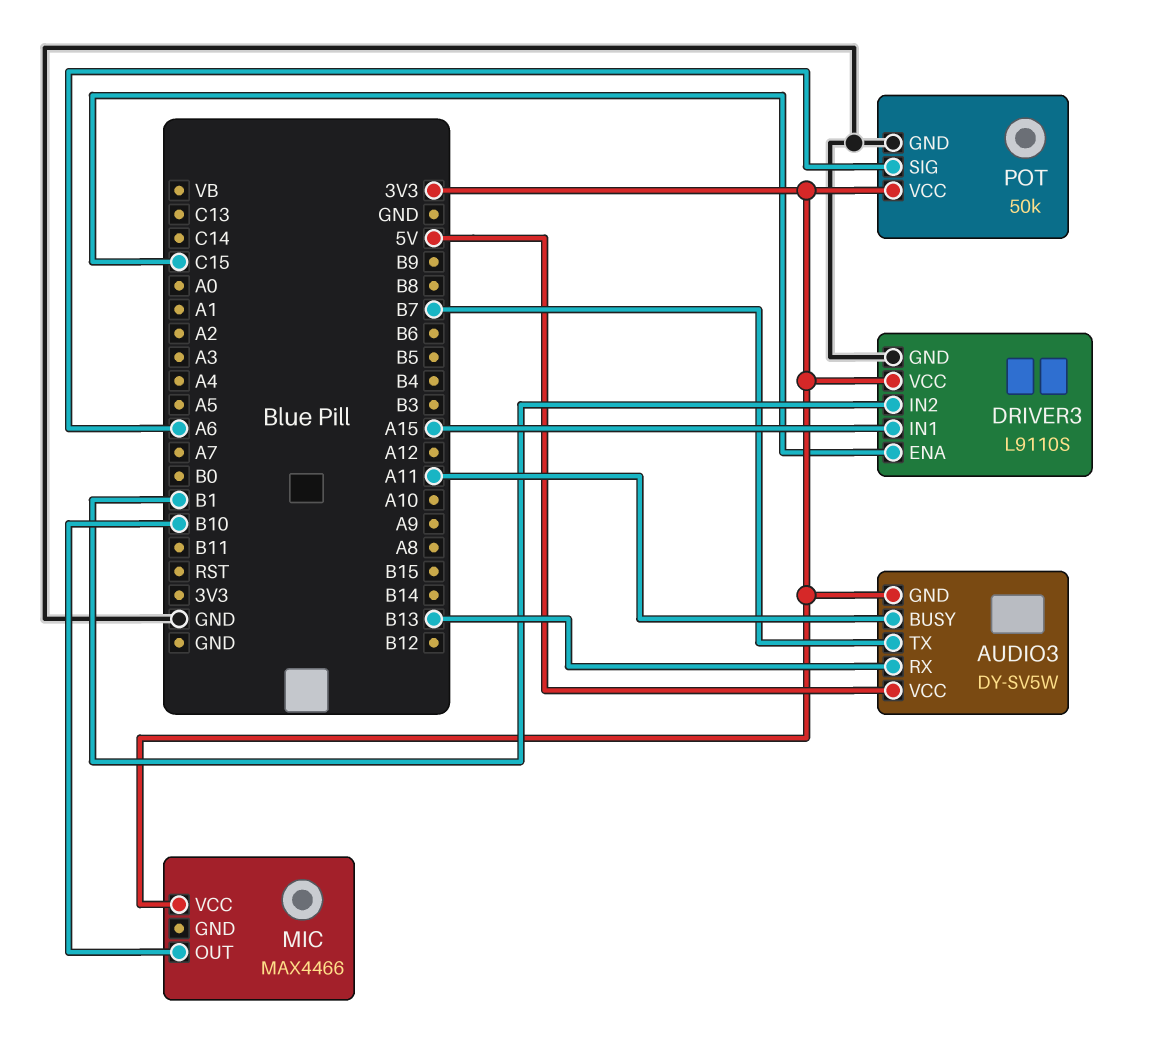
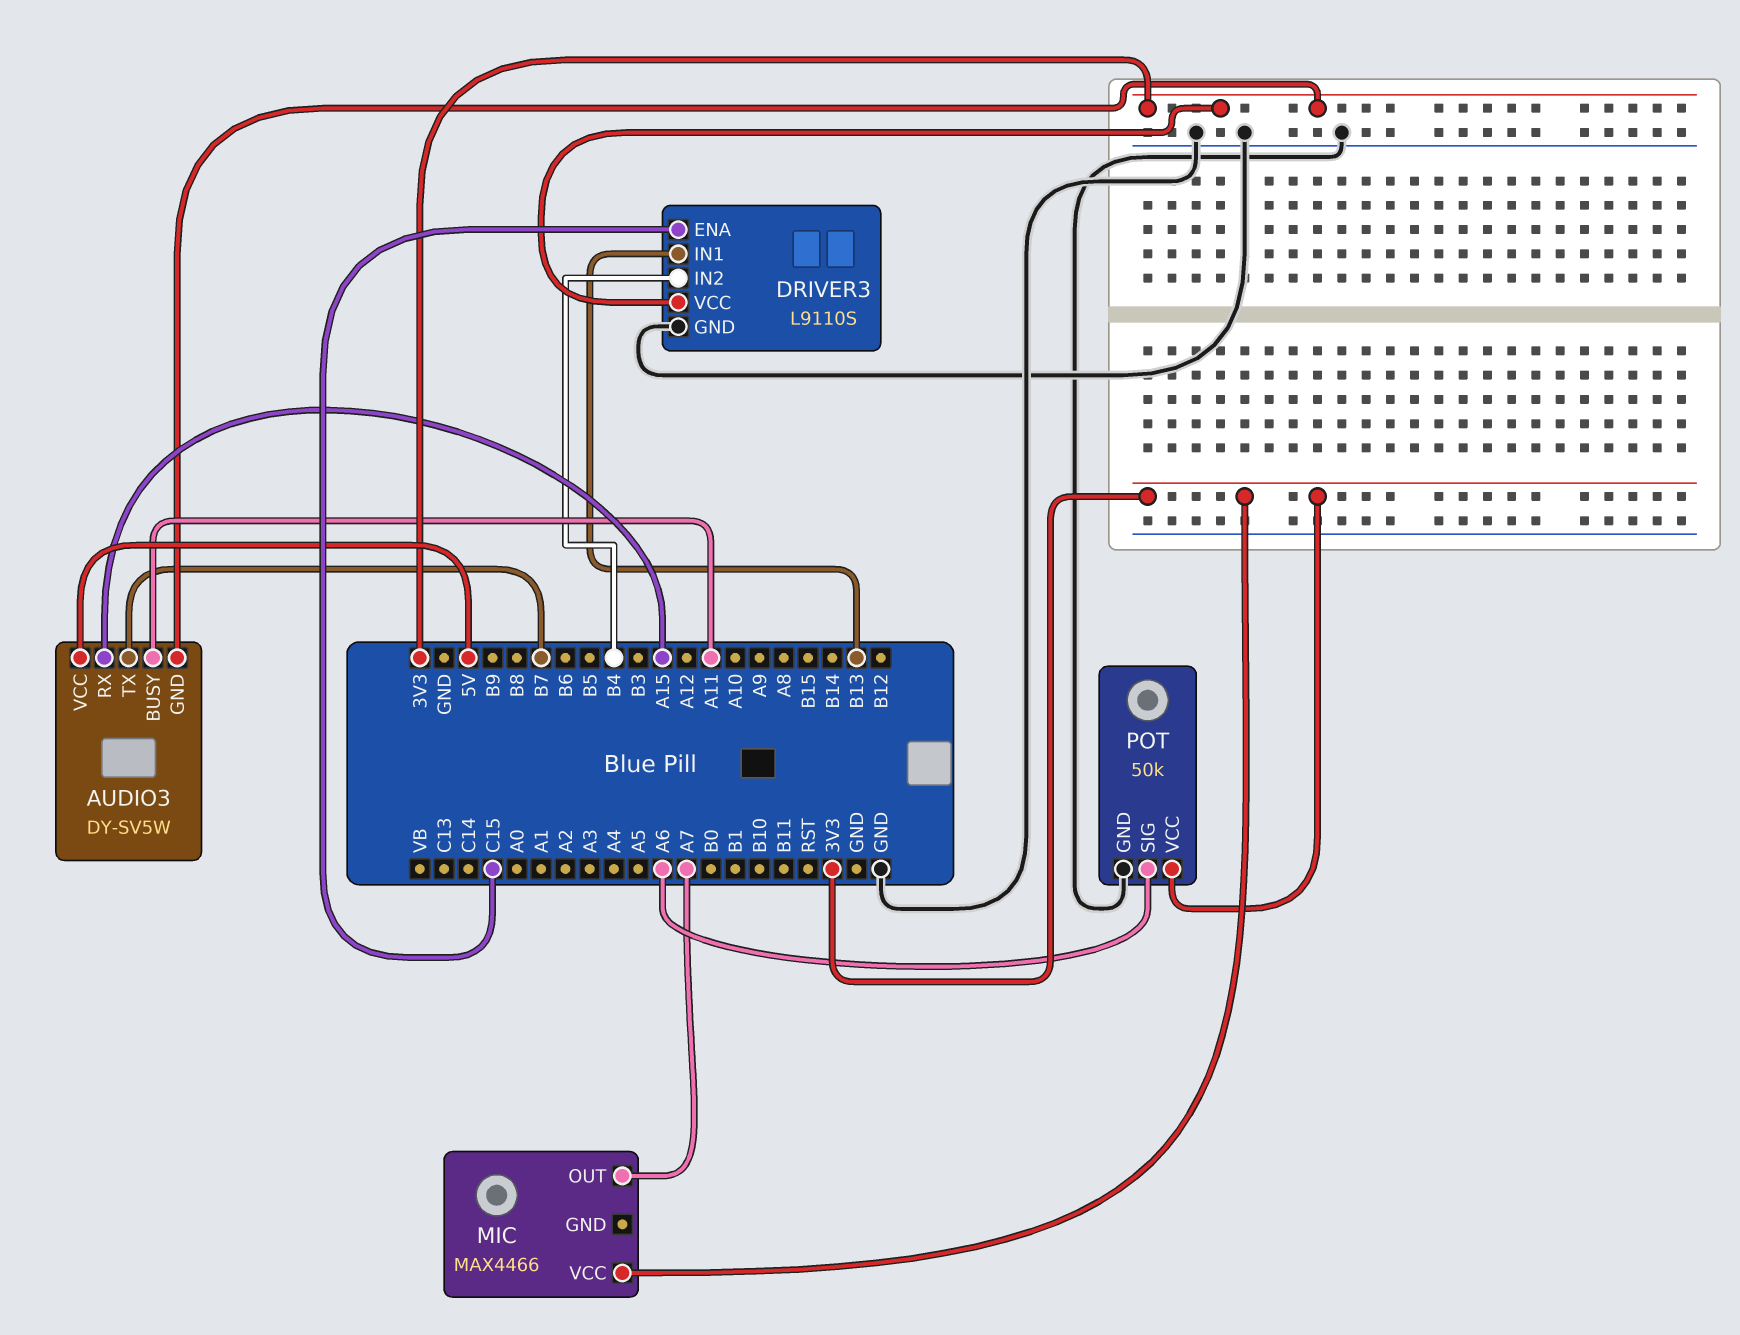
AUDIO3 pin RX: B13 -> A15
DRIVER3 pin IN1: A15 -> B13
DRIVER3 pin IN2: B1 -> B4
MIC pin OUT: B10 -> A7

